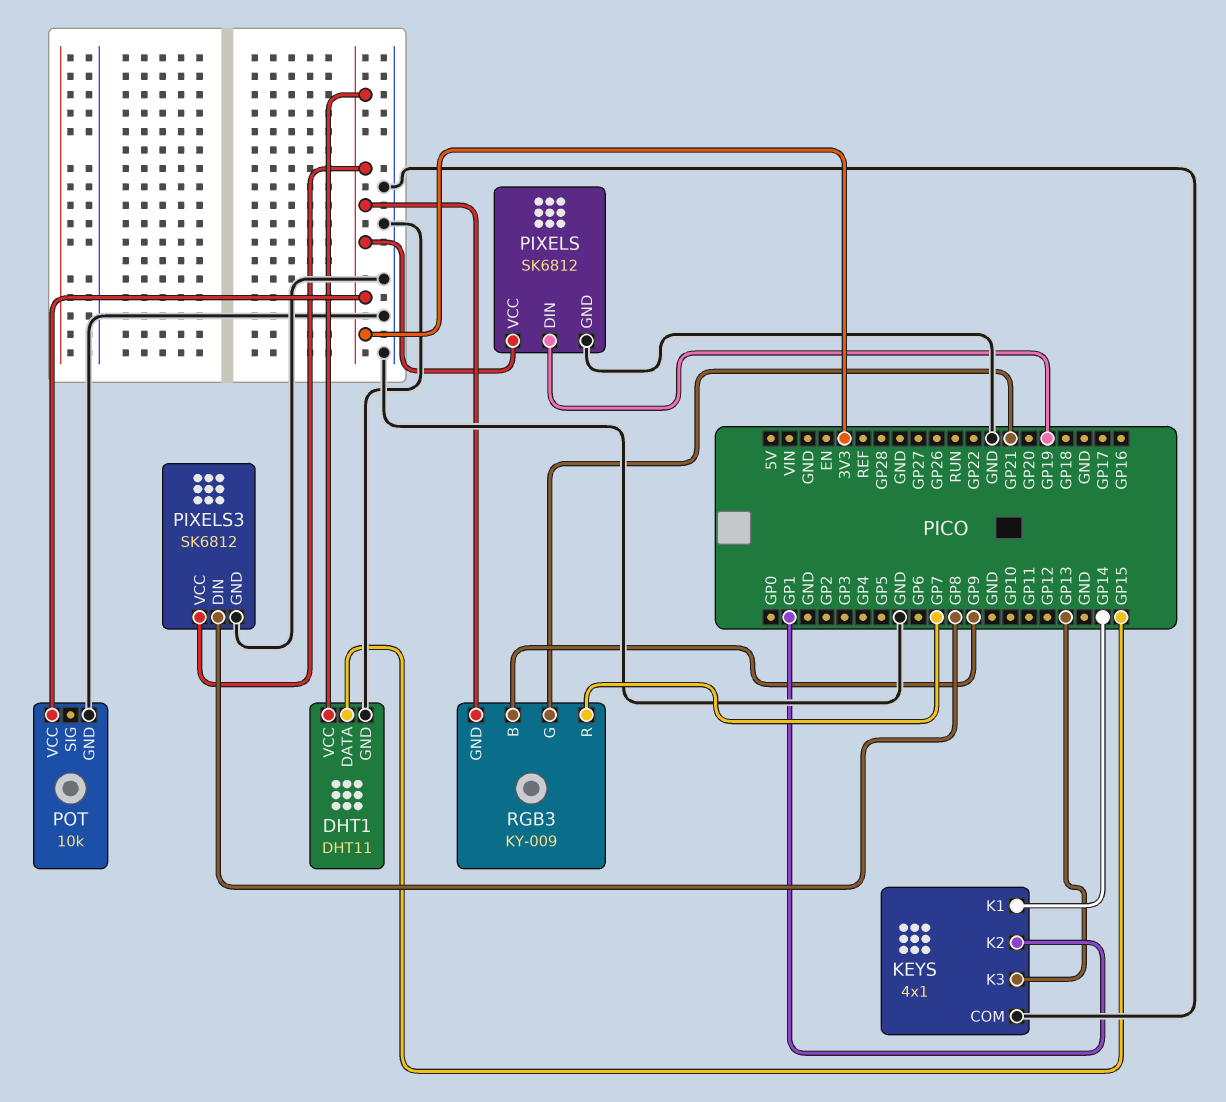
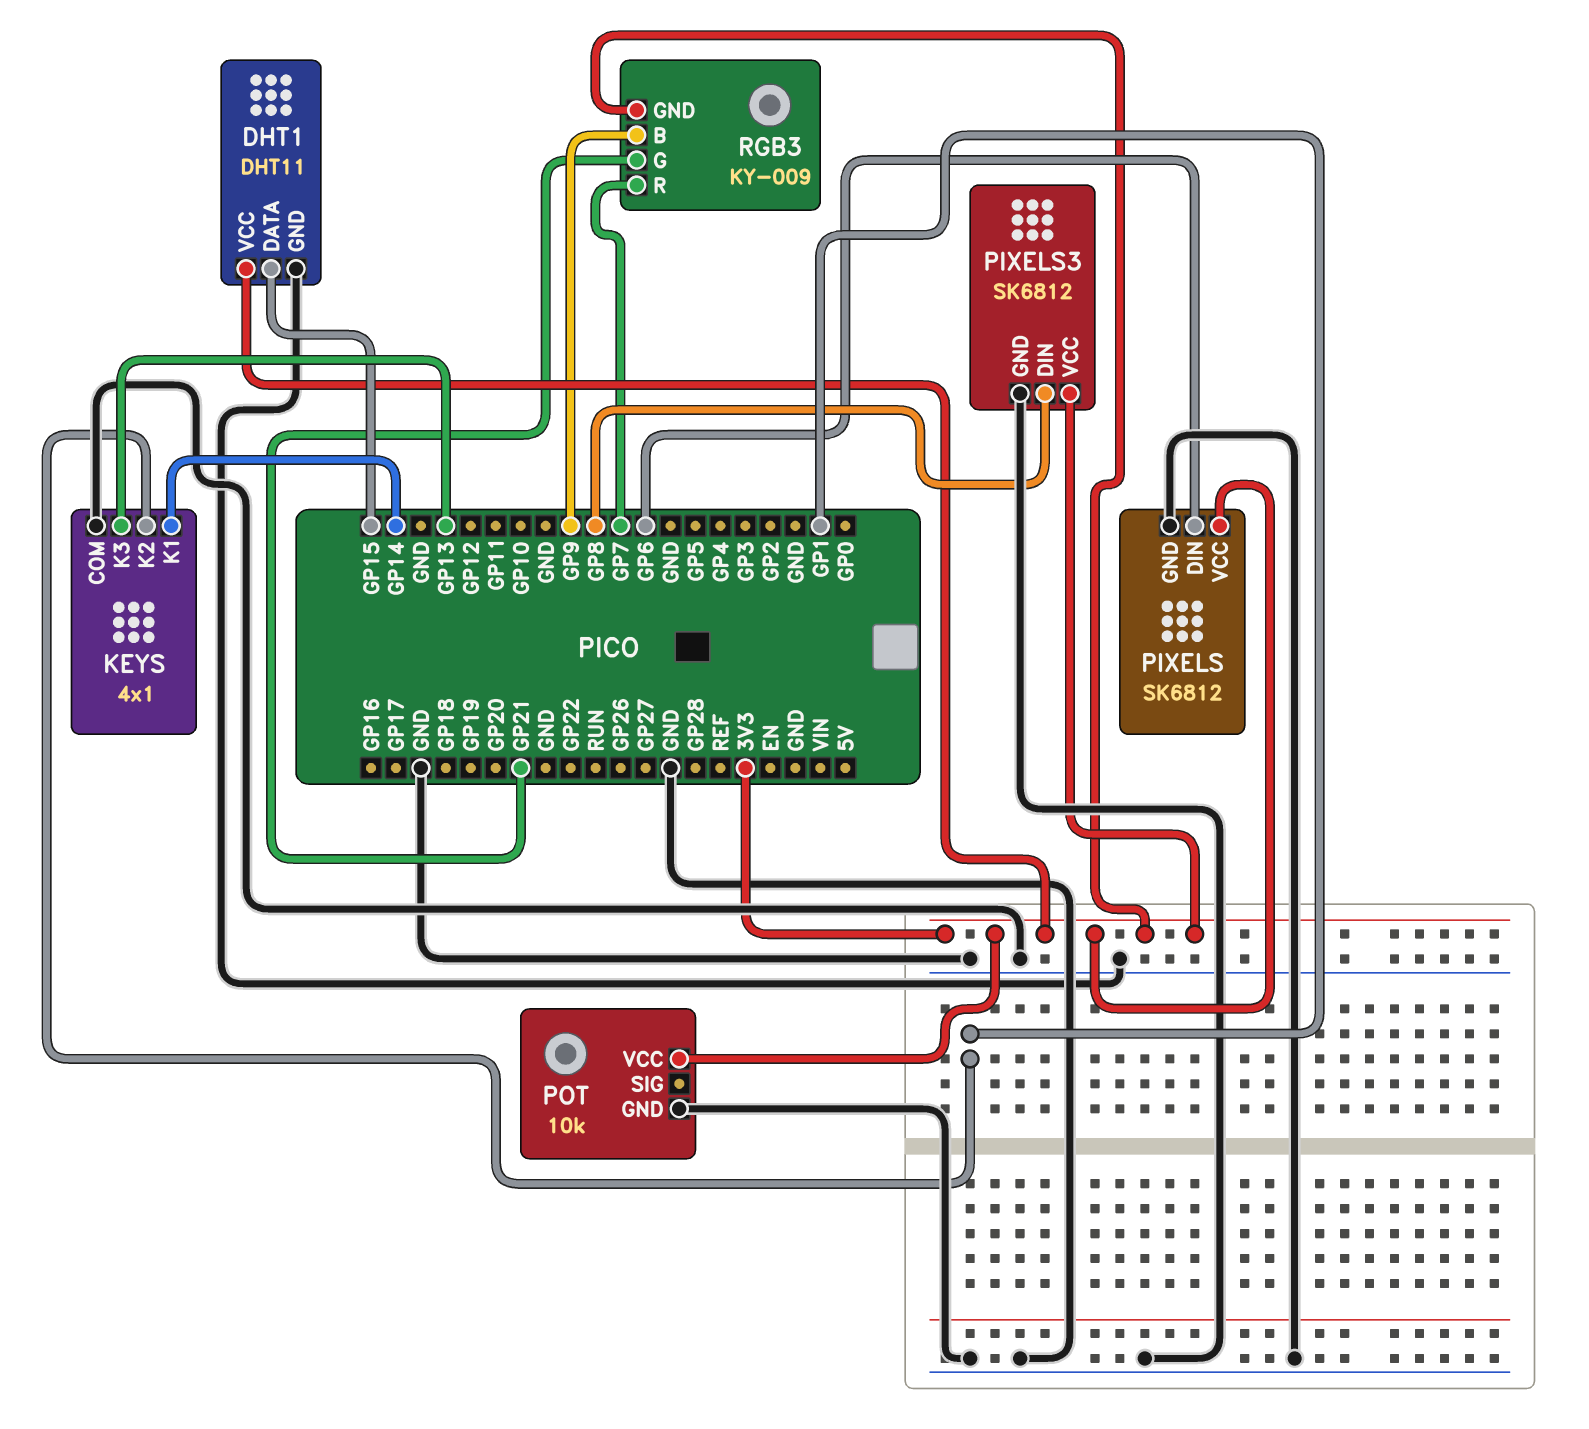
PIXELS pin DIN: GP19 -> GP6

